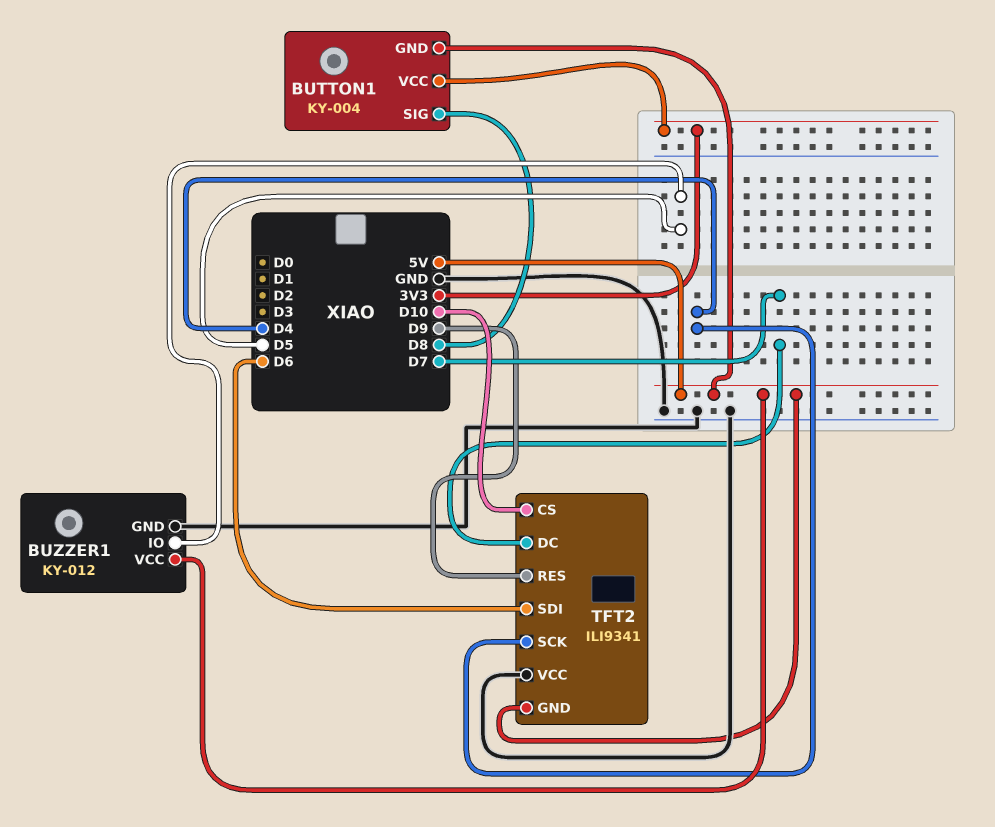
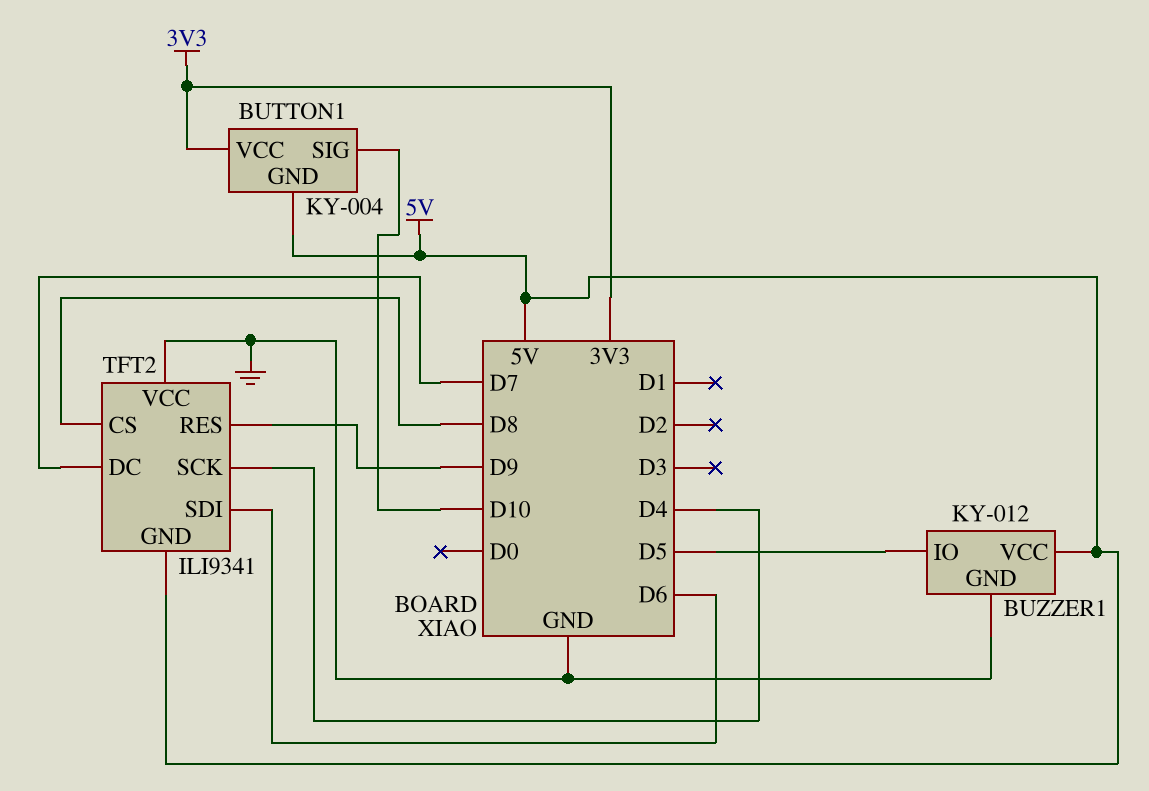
BUTTON1 pin SIG: D8 -> D10
TFT2 pin CS: D10 -> D8

